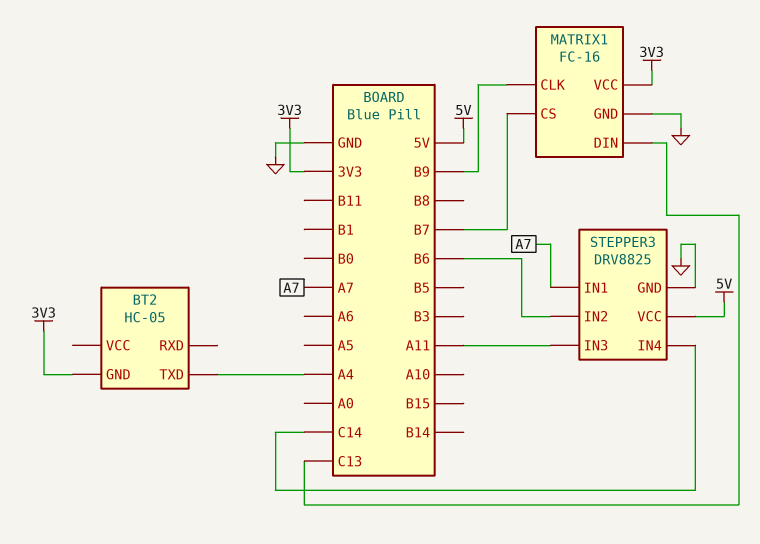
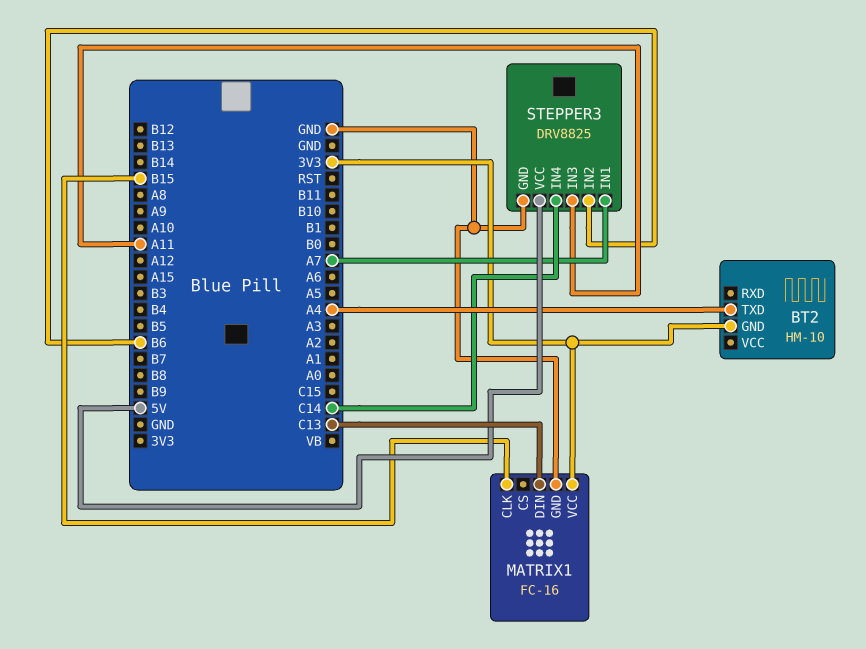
BT2: HC-05 -> HM-10
MATRIX1 pin CLK: B9 -> B15
MATRIX1 pin CS: B7 -> none

